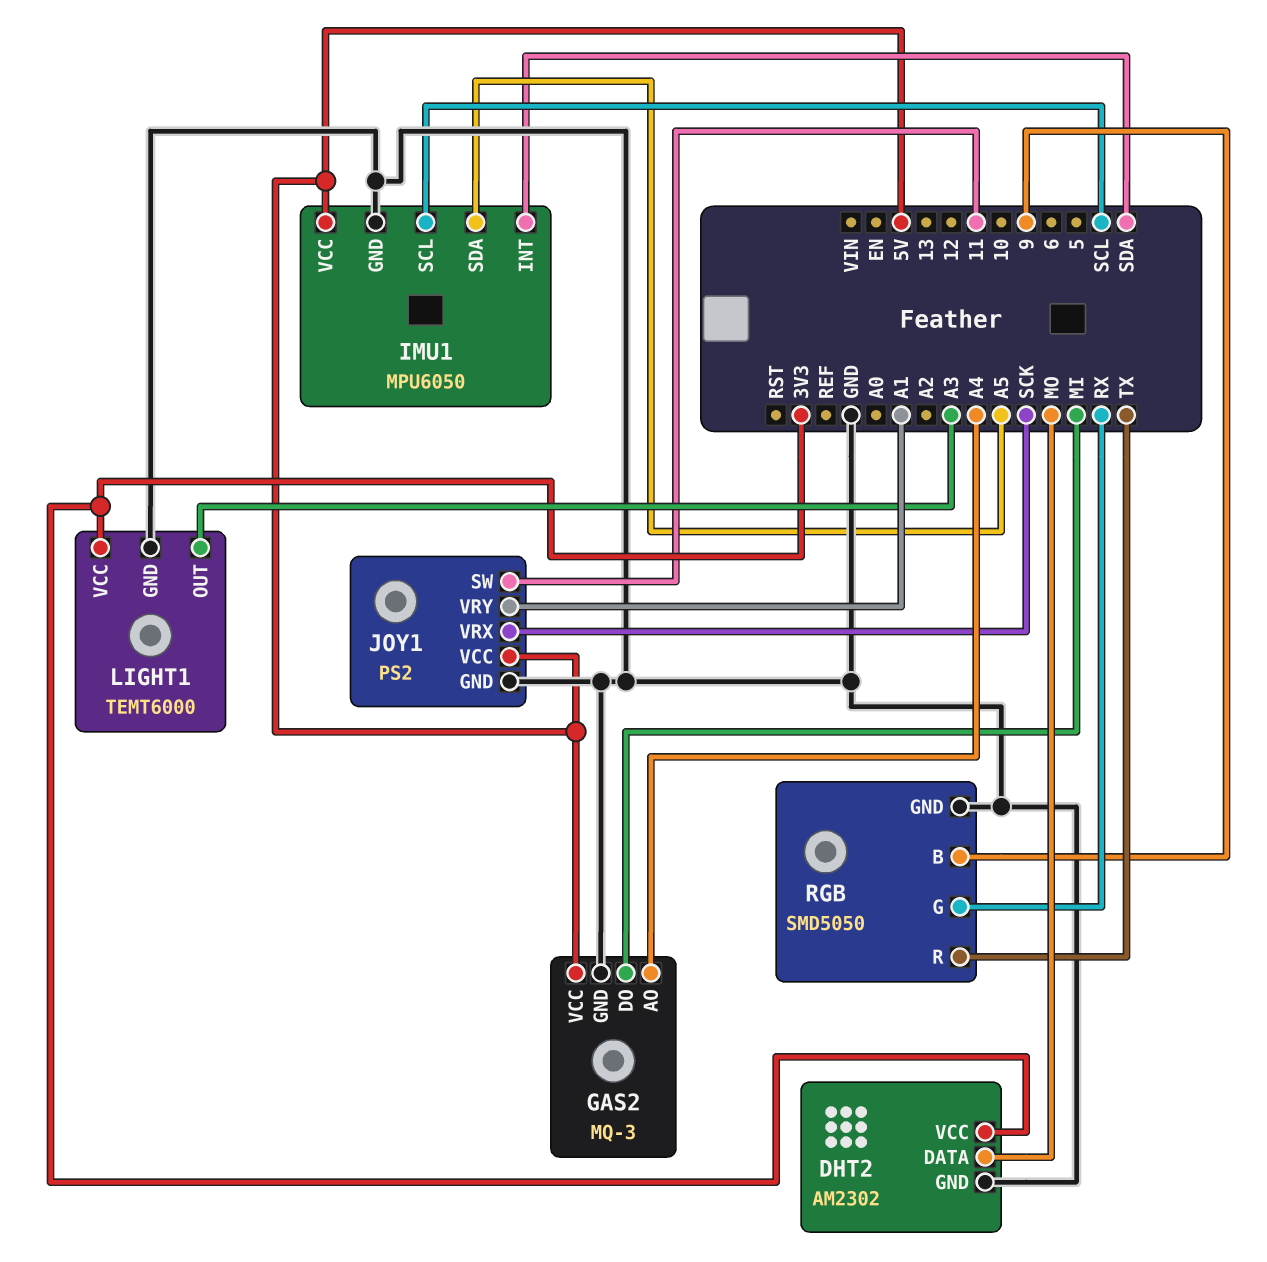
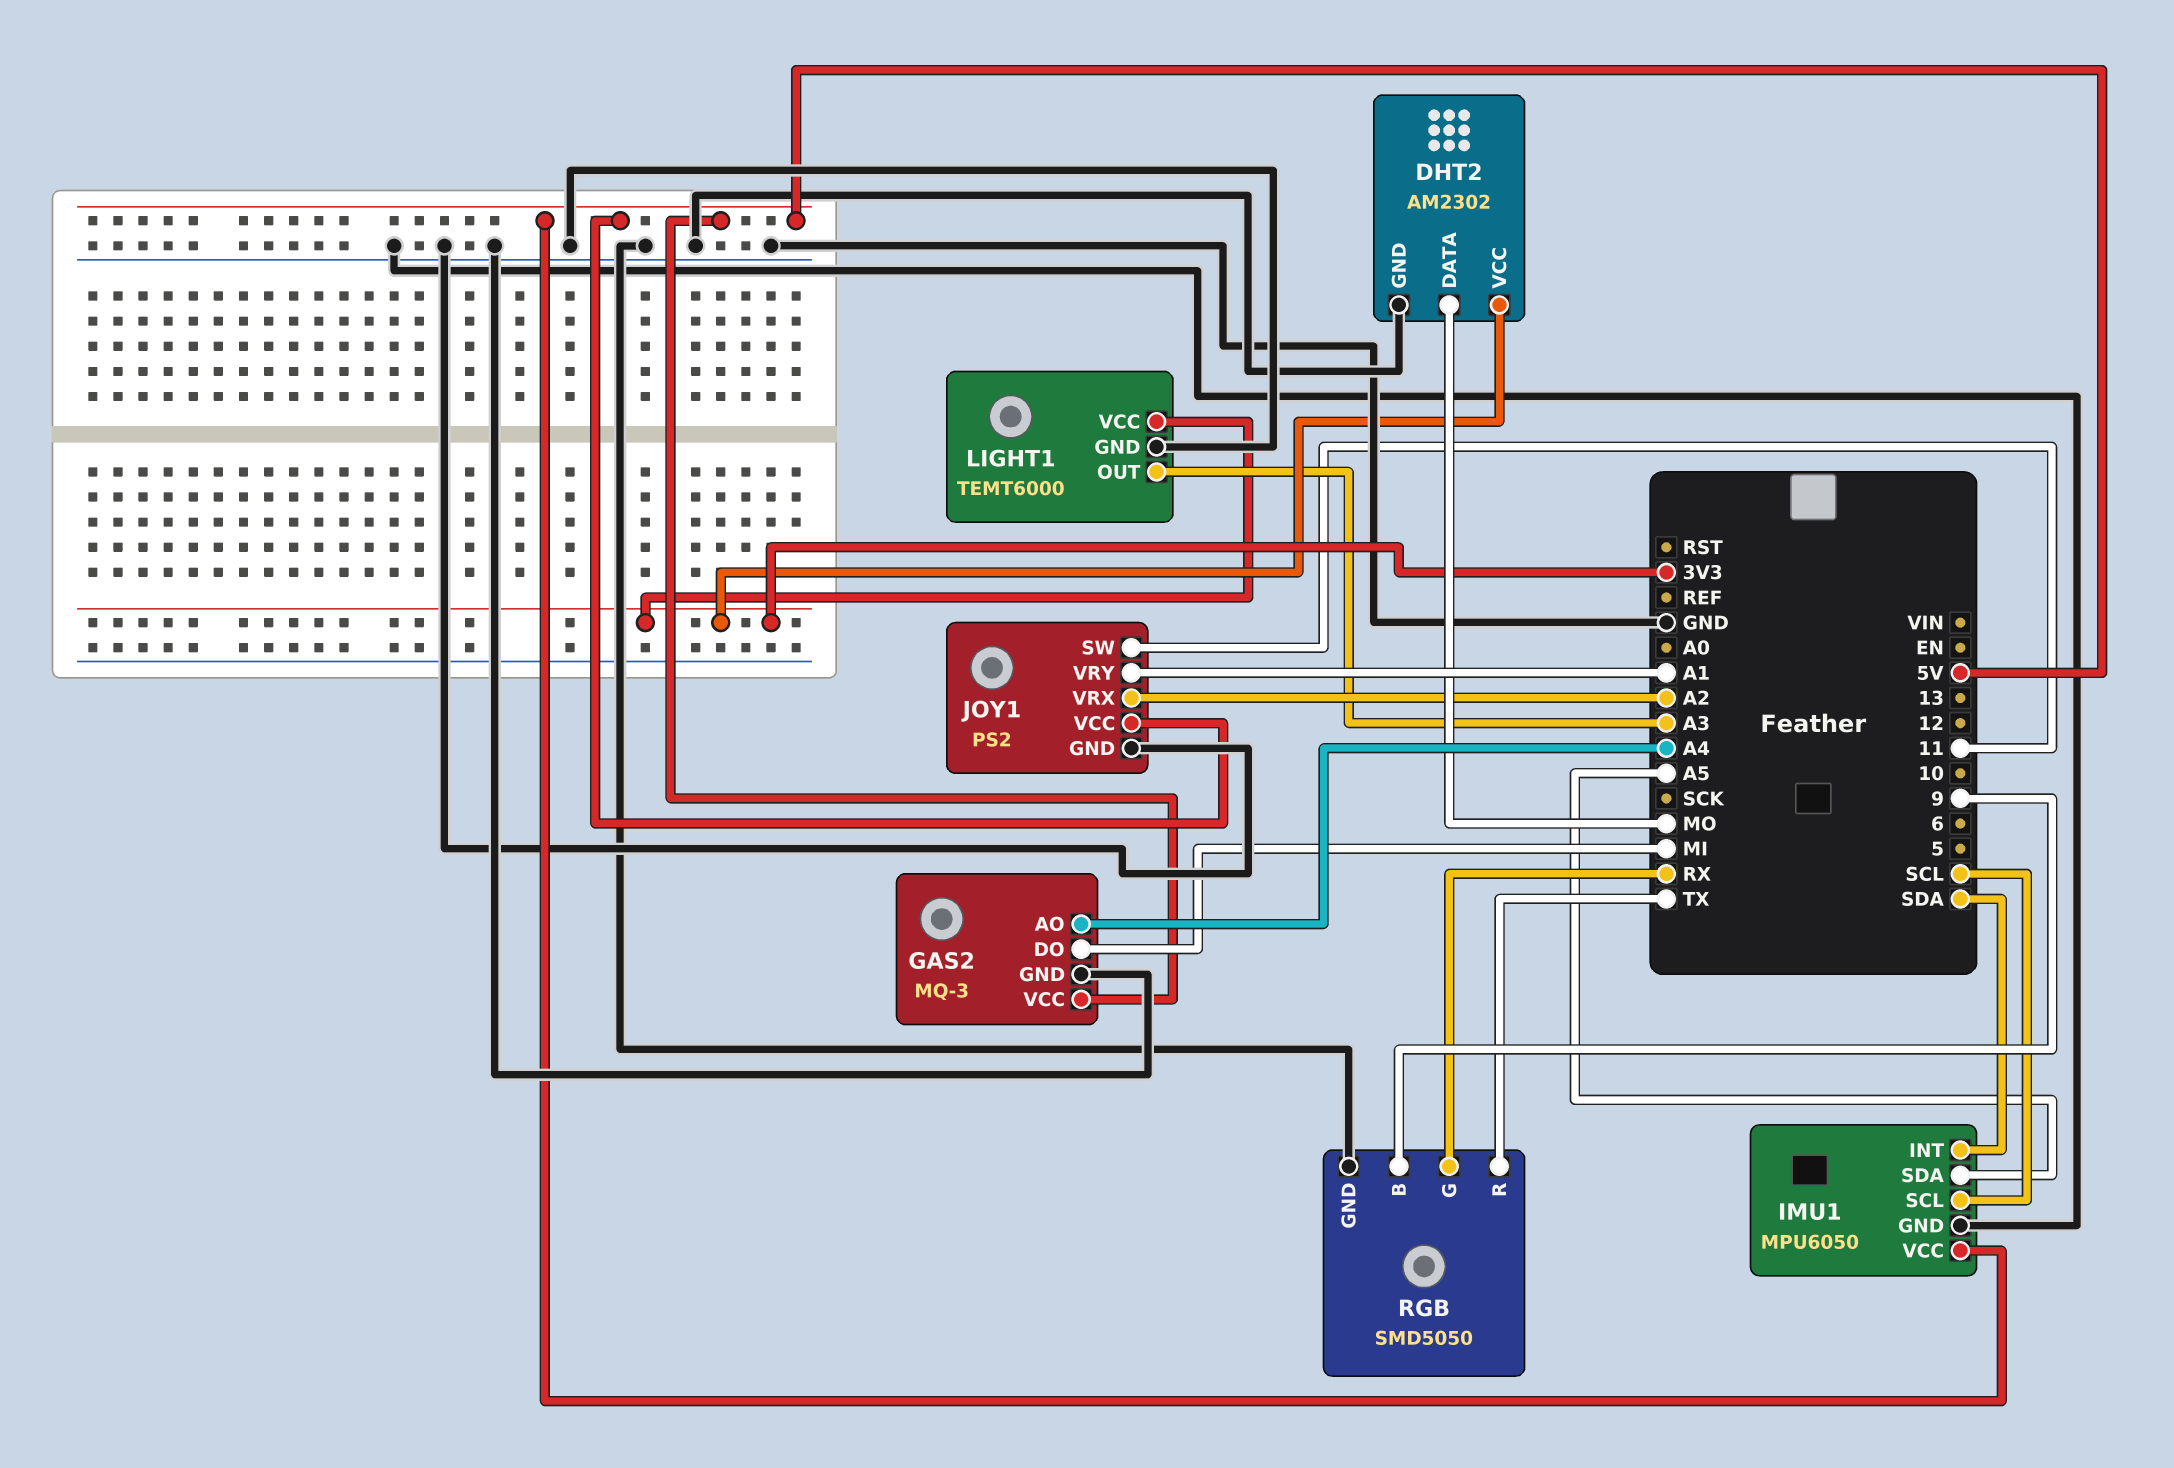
JOY1 pin VRX: SCK -> A2

